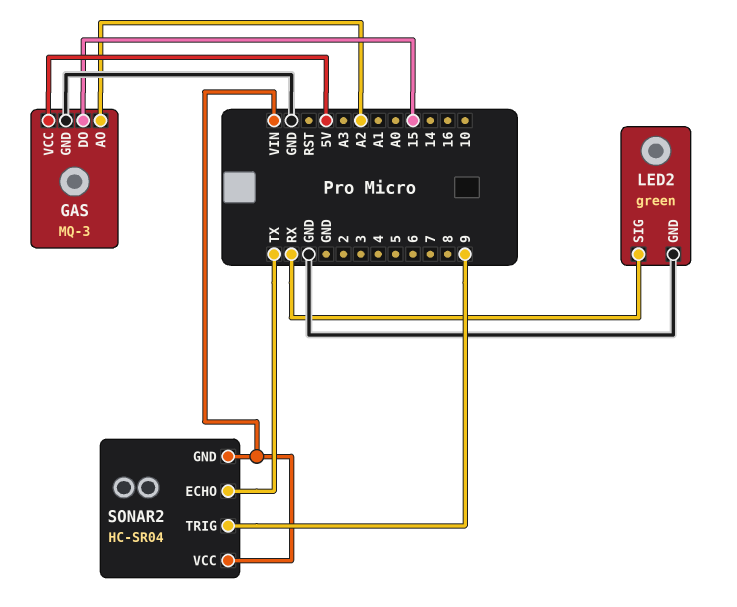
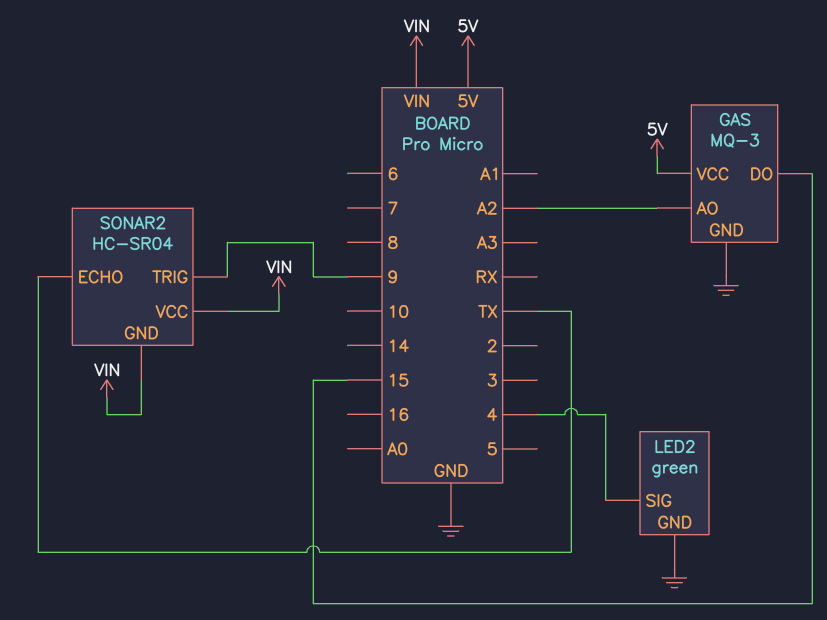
LED2 pin SIG: RX -> 4

